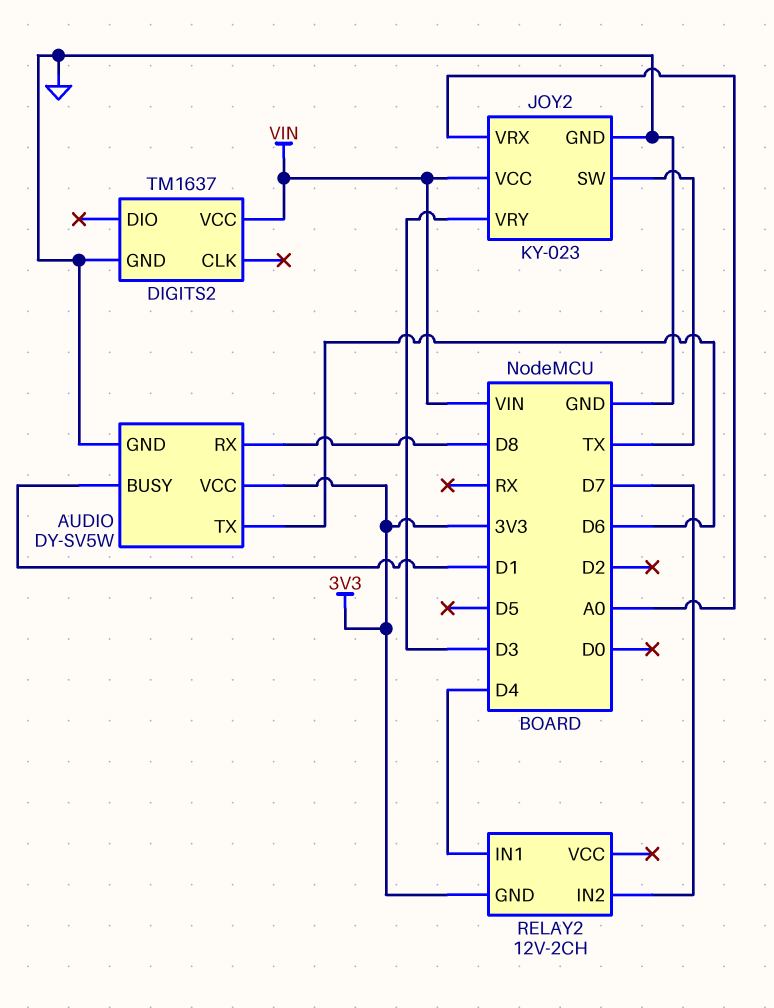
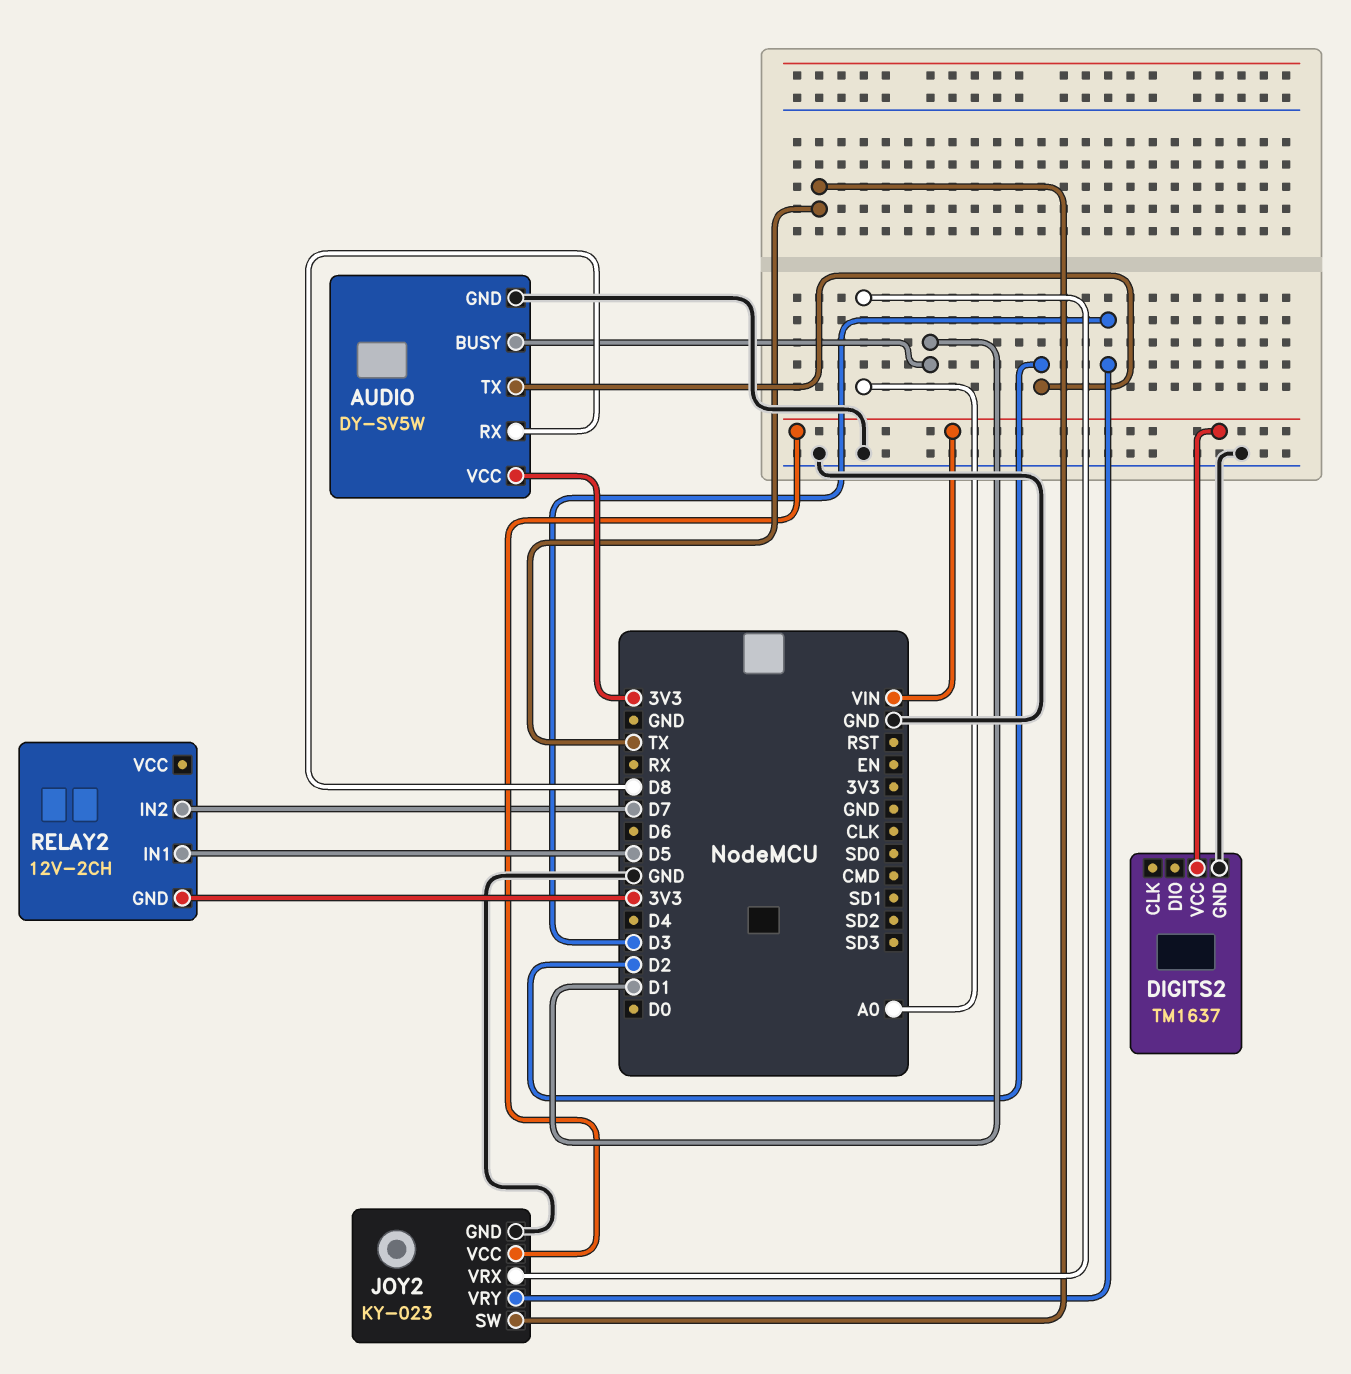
AUDIO pin TX: D6 -> D2
RELAY2 pin IN1: D4 -> D5

